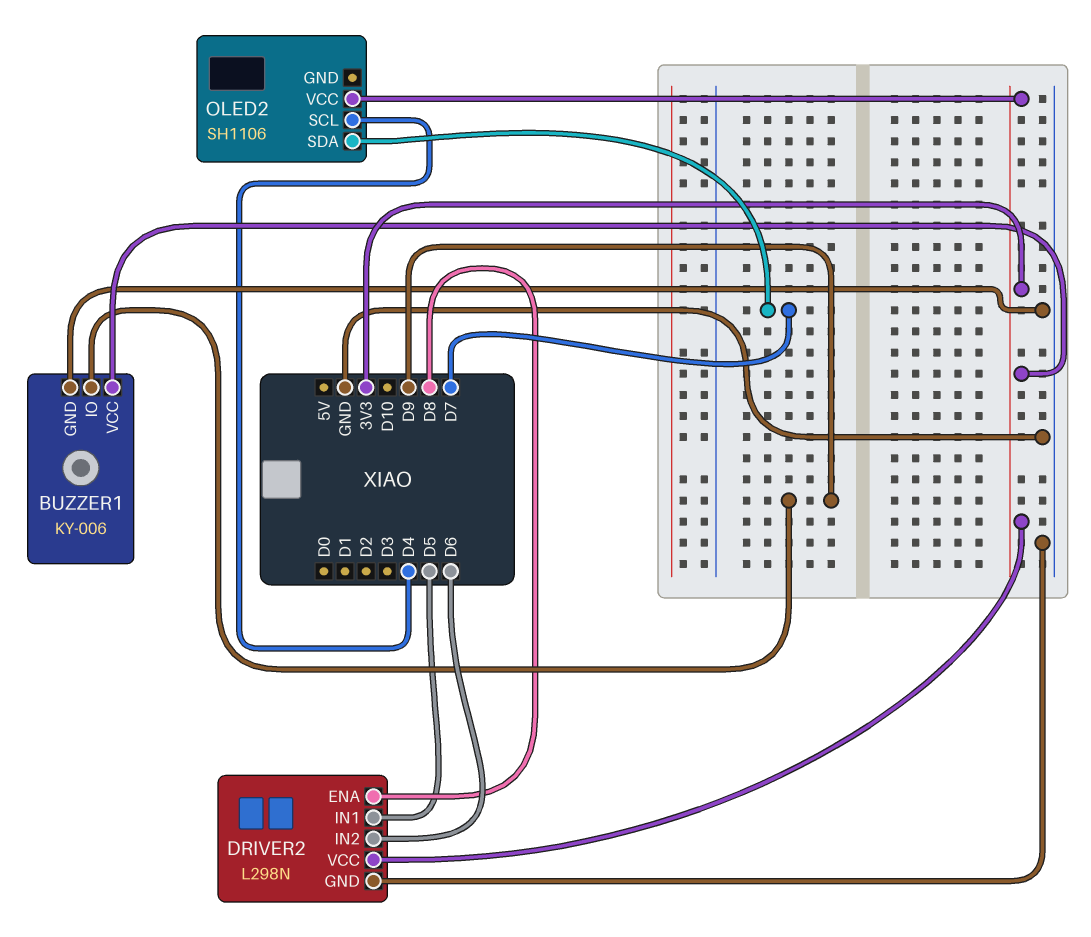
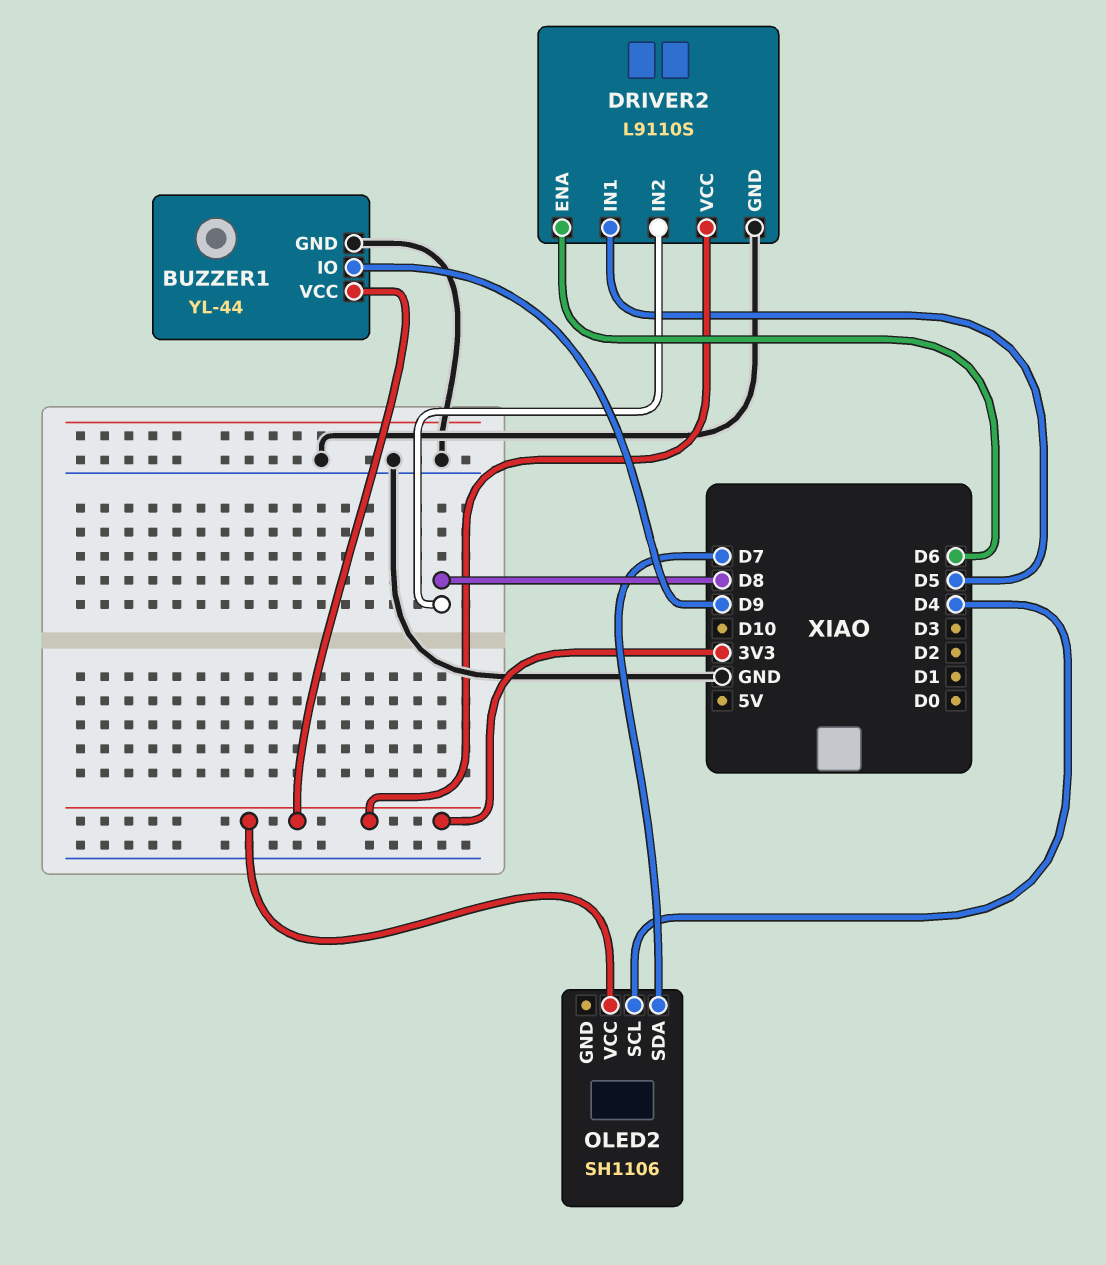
BUZZER1: KY-006 -> YL-44
DRIVER2: L298N -> L9110S
DRIVER2 pin ENA: D8 -> D6
DRIVER2 pin IN2: D6 -> D8

